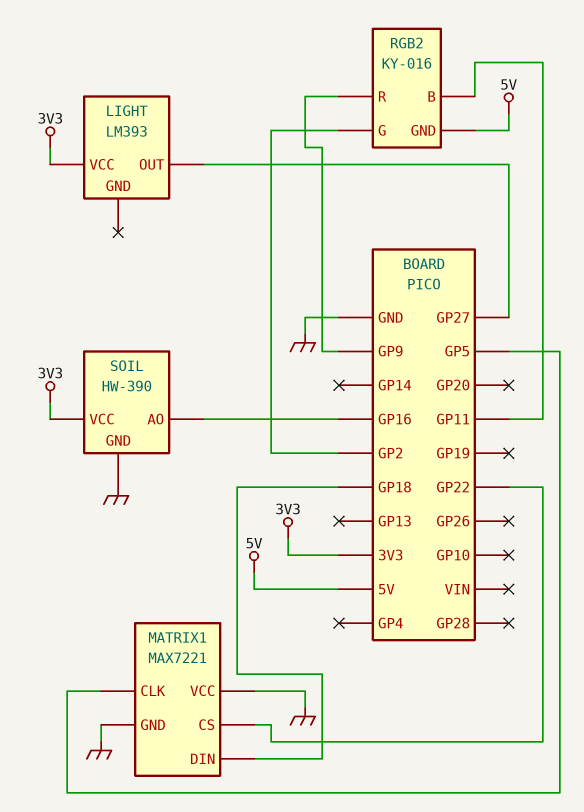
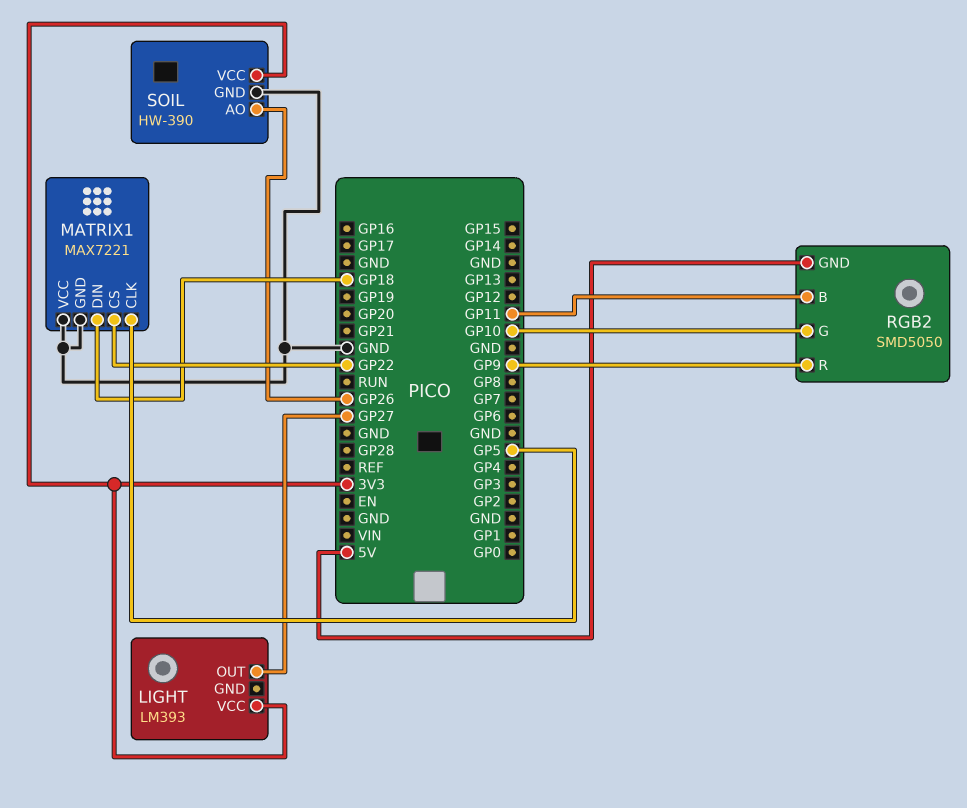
RGB2: KY-016 -> SMD5050
RGB2 pin G: GP2 -> GP10
SOIL pin AO: GP16 -> GP26

